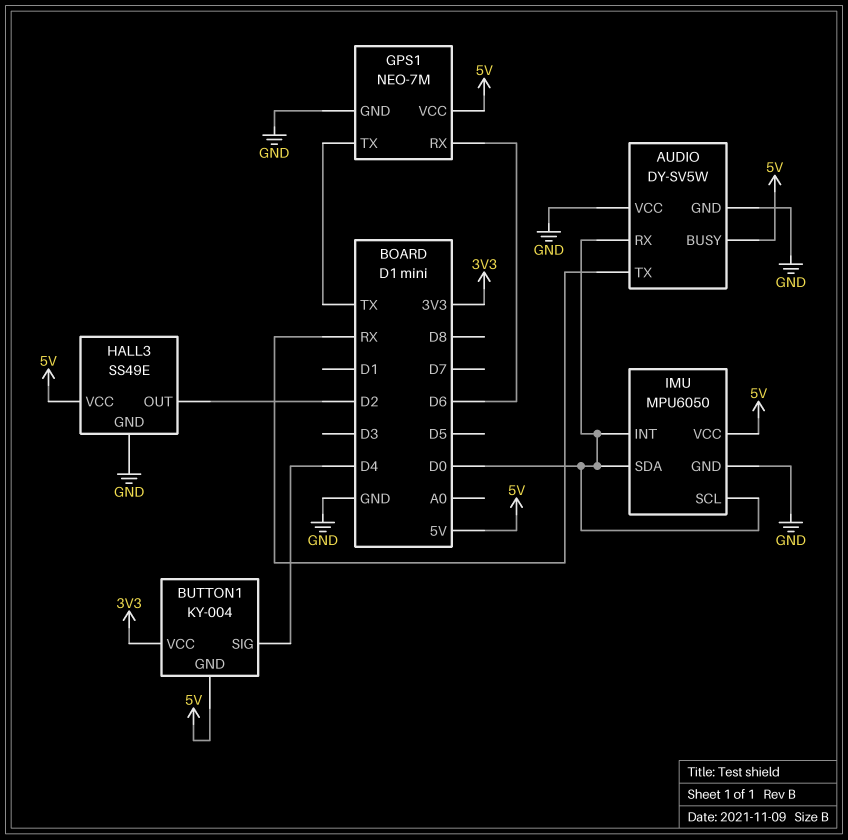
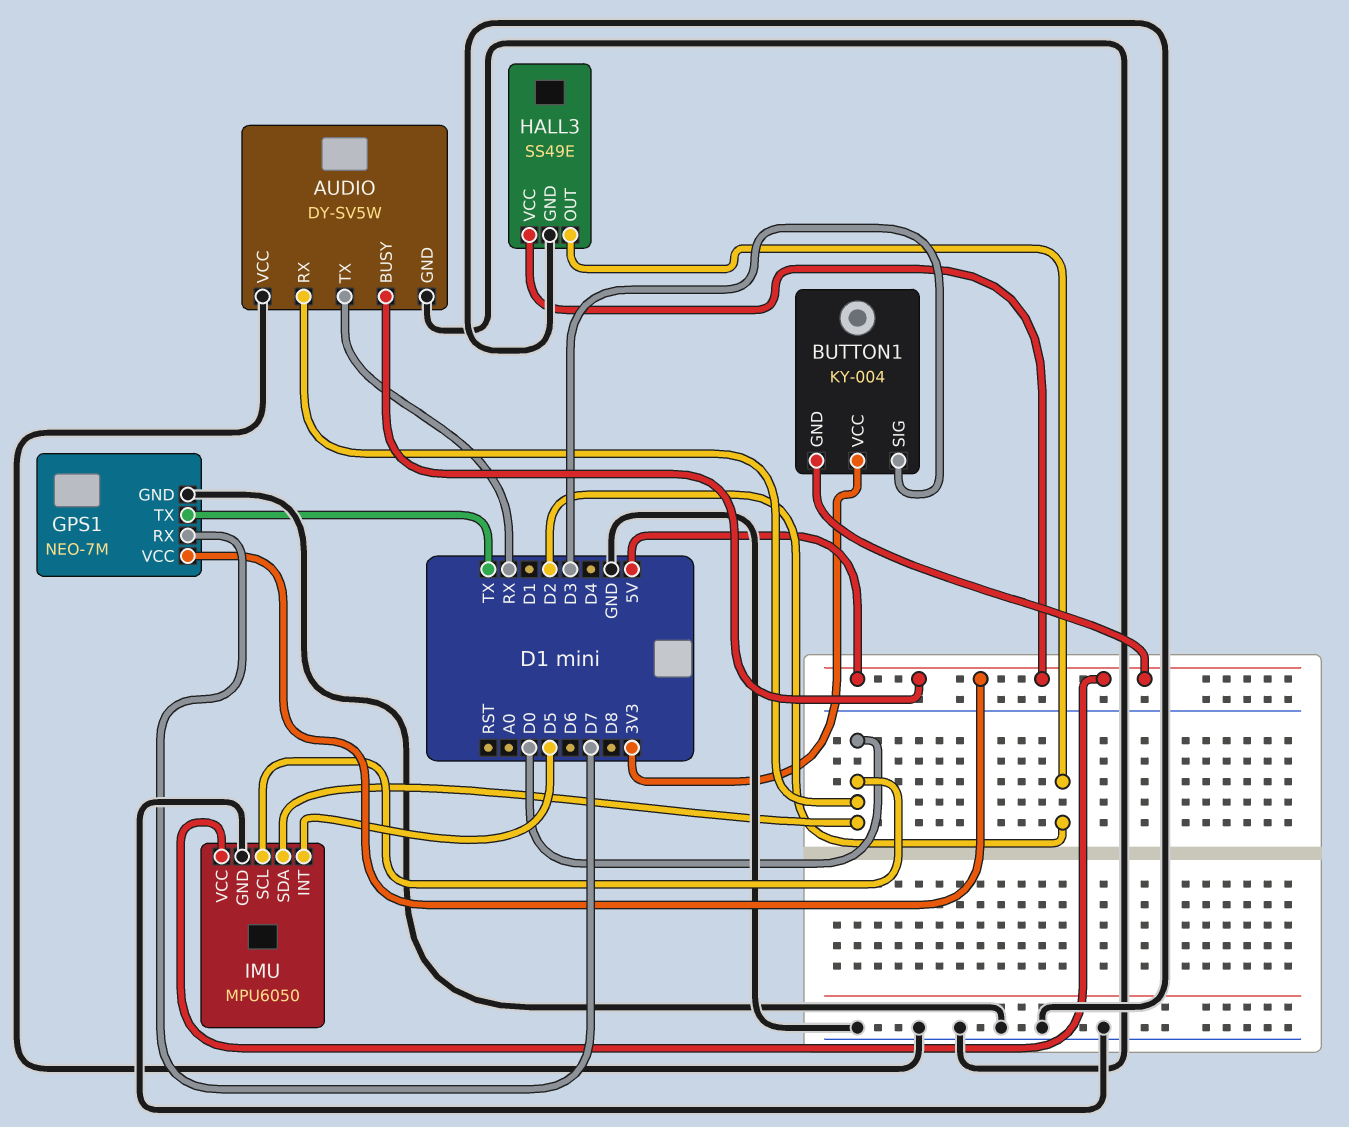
BUTTON1 pin SIG: D4 -> D3
GPS1 pin RX: D6 -> D7
IMU pin INT: D0 -> D5

